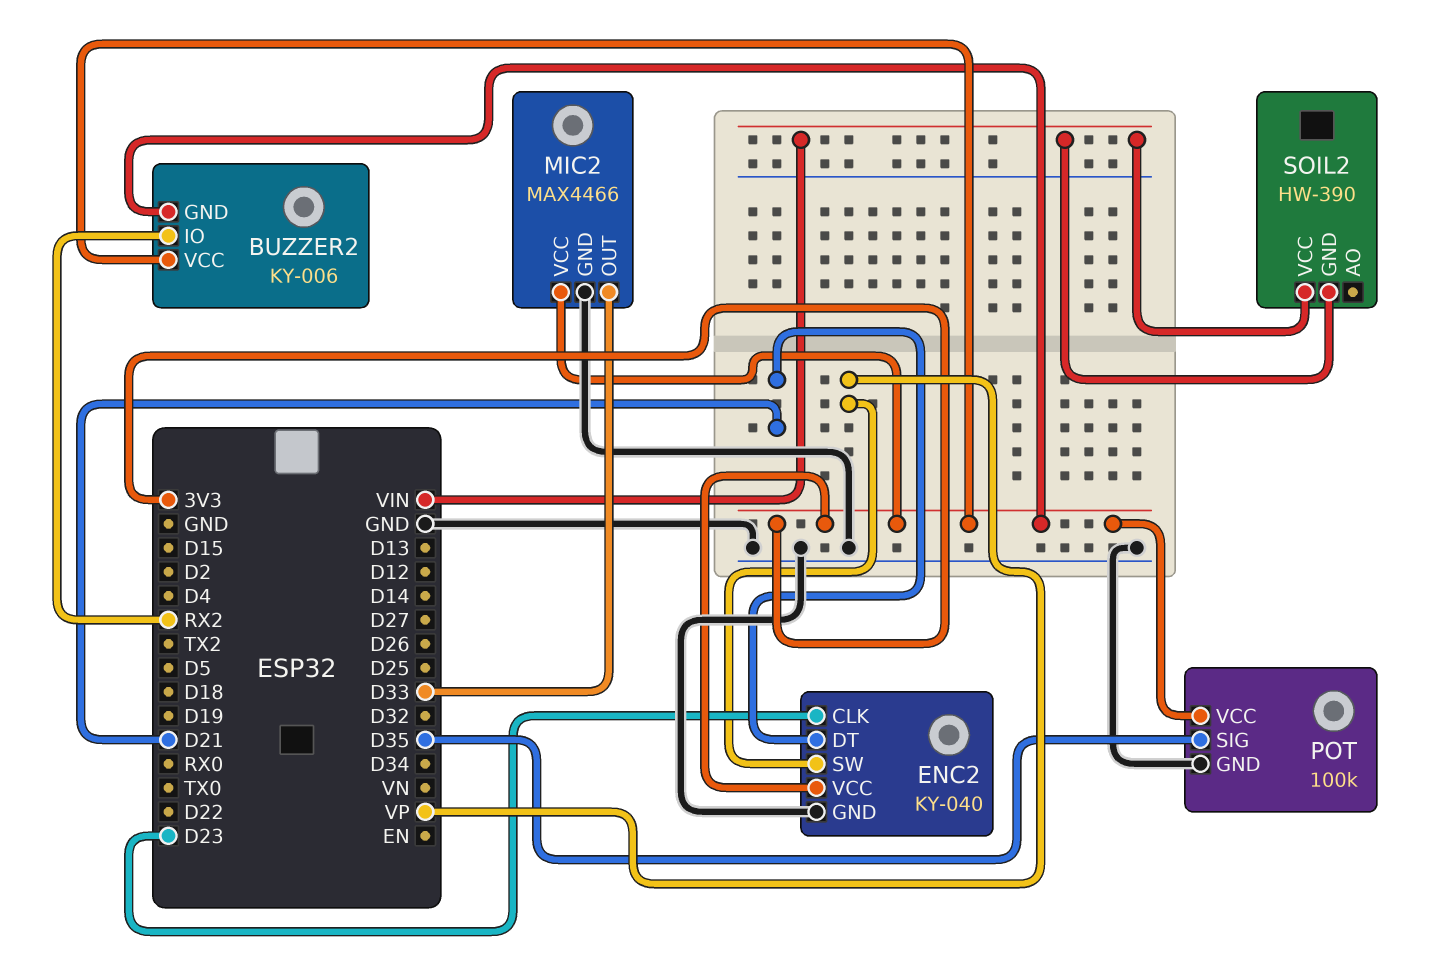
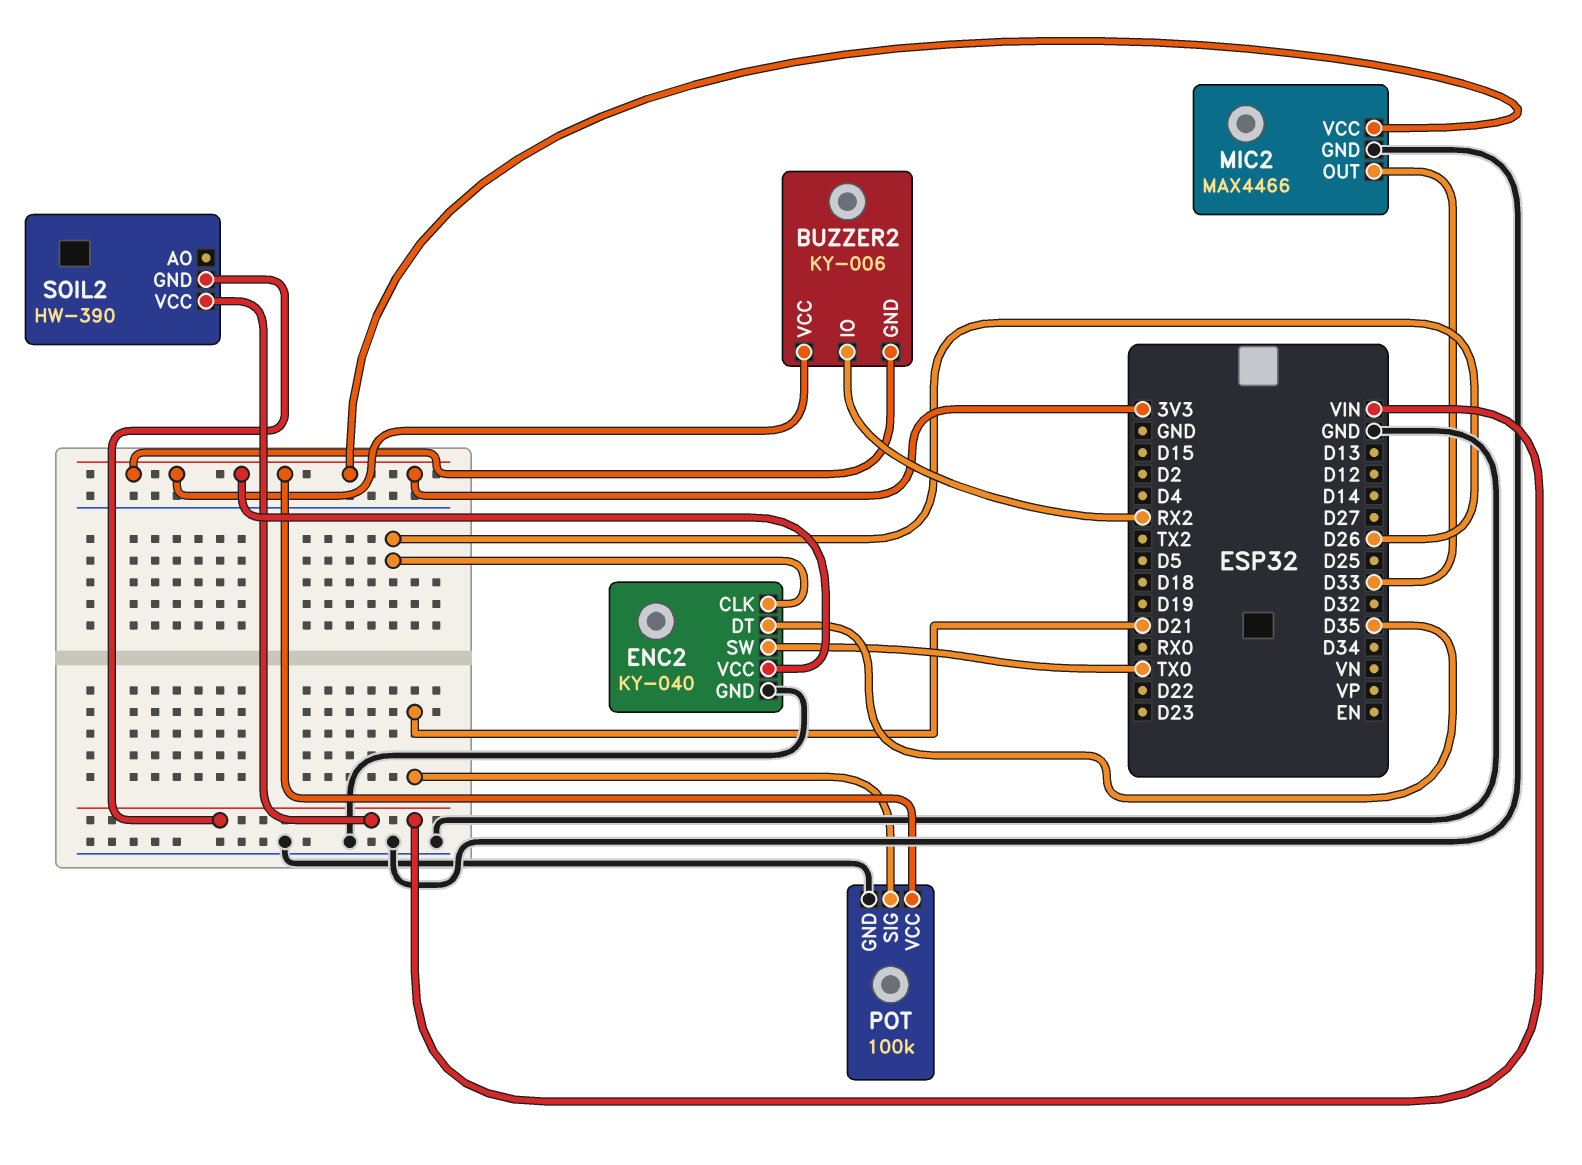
ENC2 pin CLK: D23 -> D26
ENC2 pin DT: D21 -> D35
ENC2 pin SW: VP -> TX0
POT pin SIG: D35 -> D21

